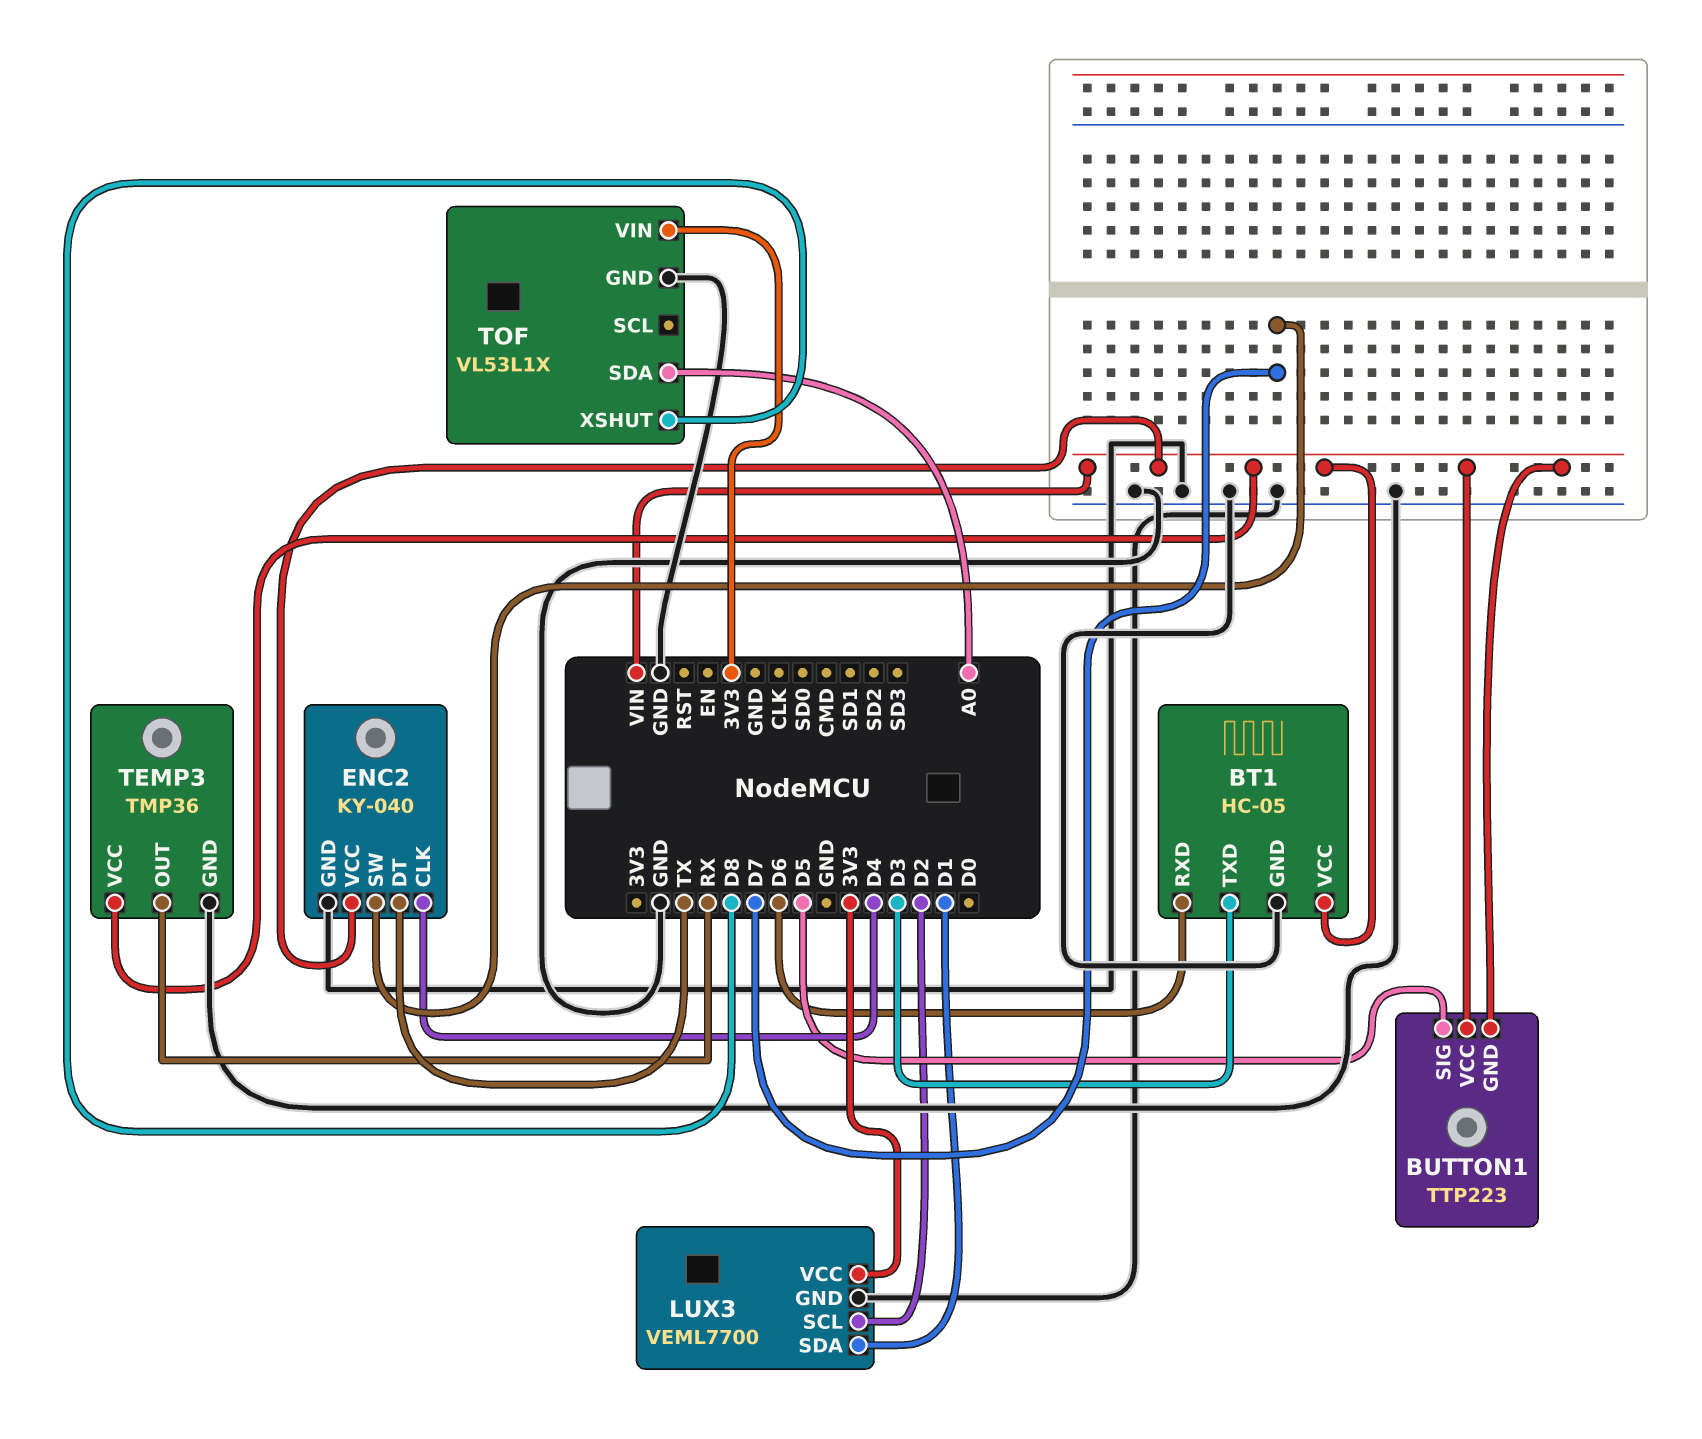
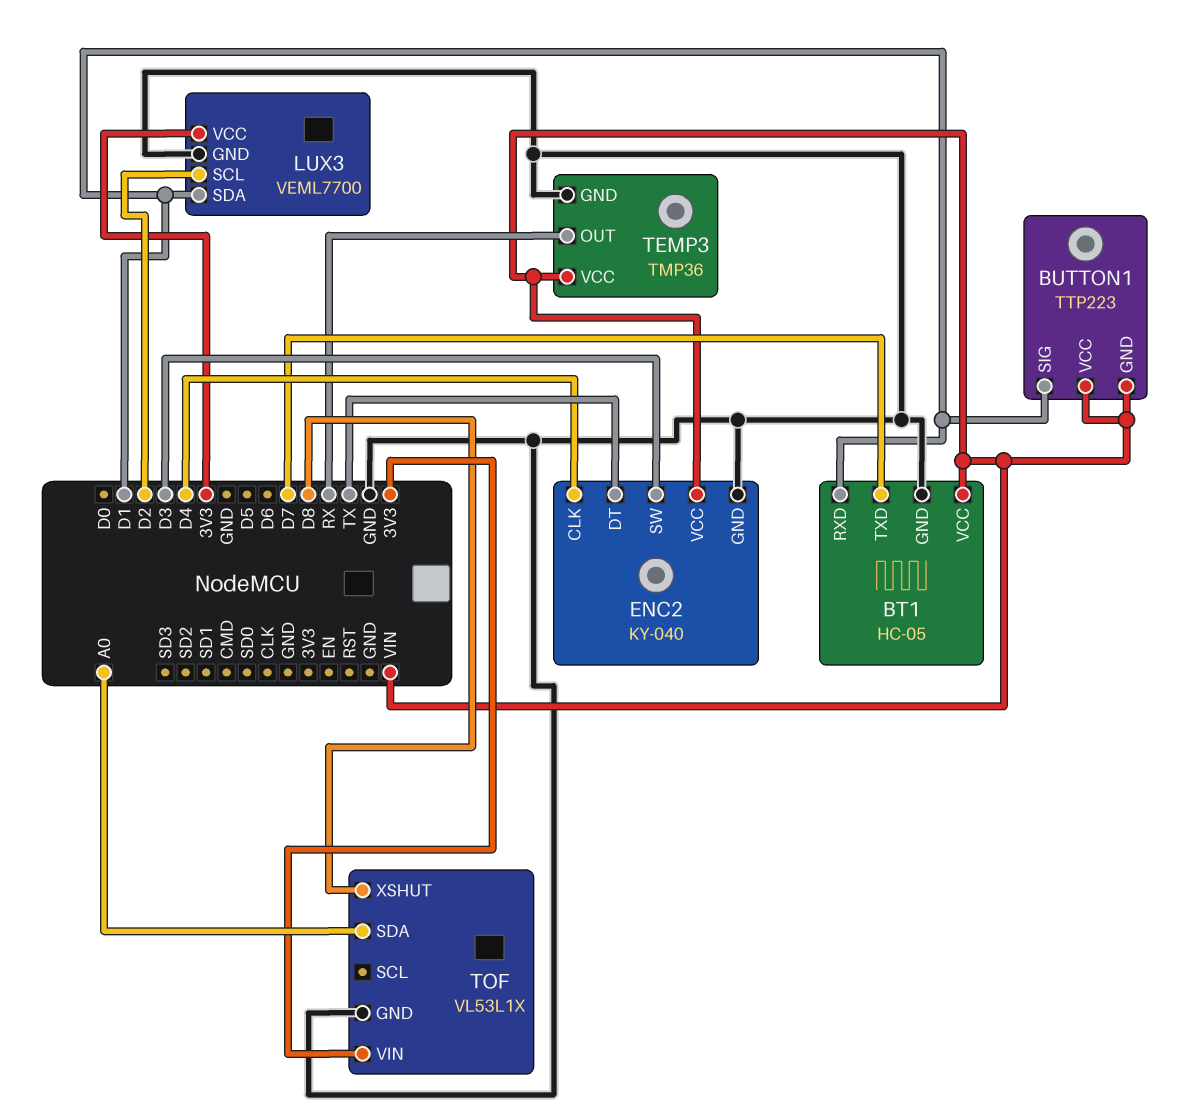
BT1 pin RXD: D6 -> D1
BT1 pin TXD: D3 -> D7
BUTTON1 pin SIG: D5 -> D1
ENC2 pin SW: D7 -> D3

